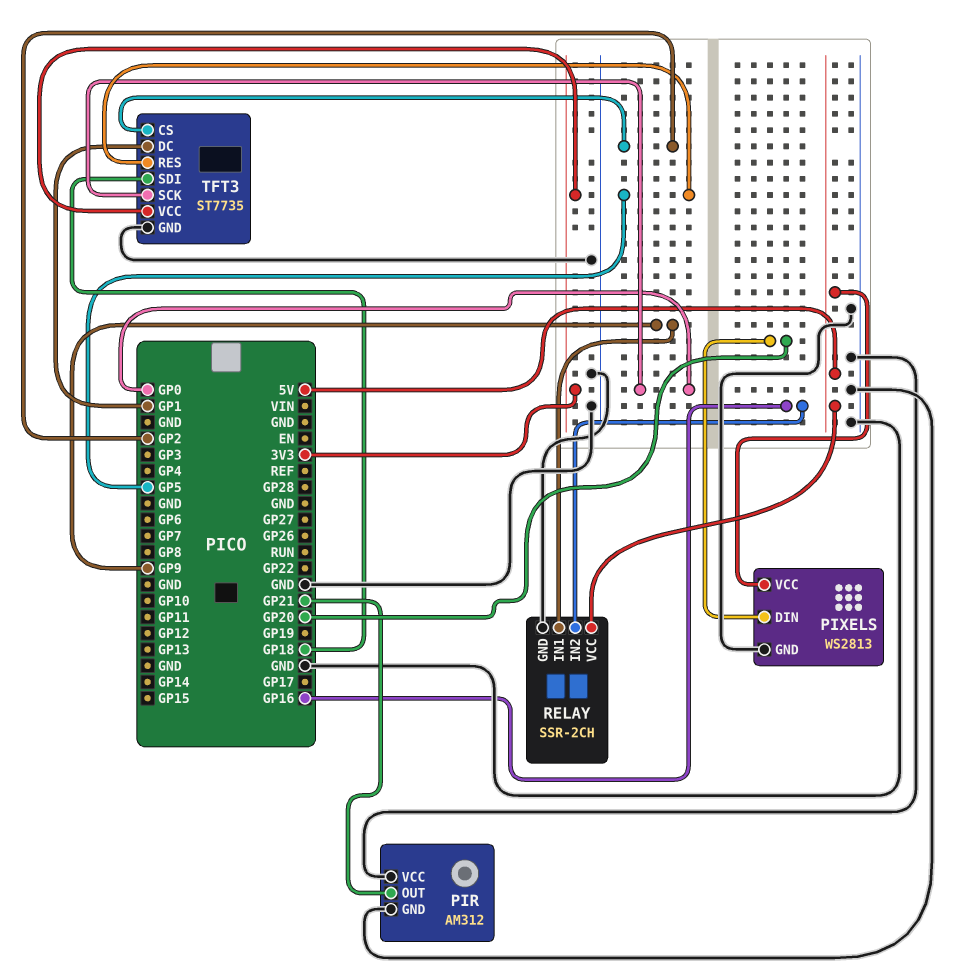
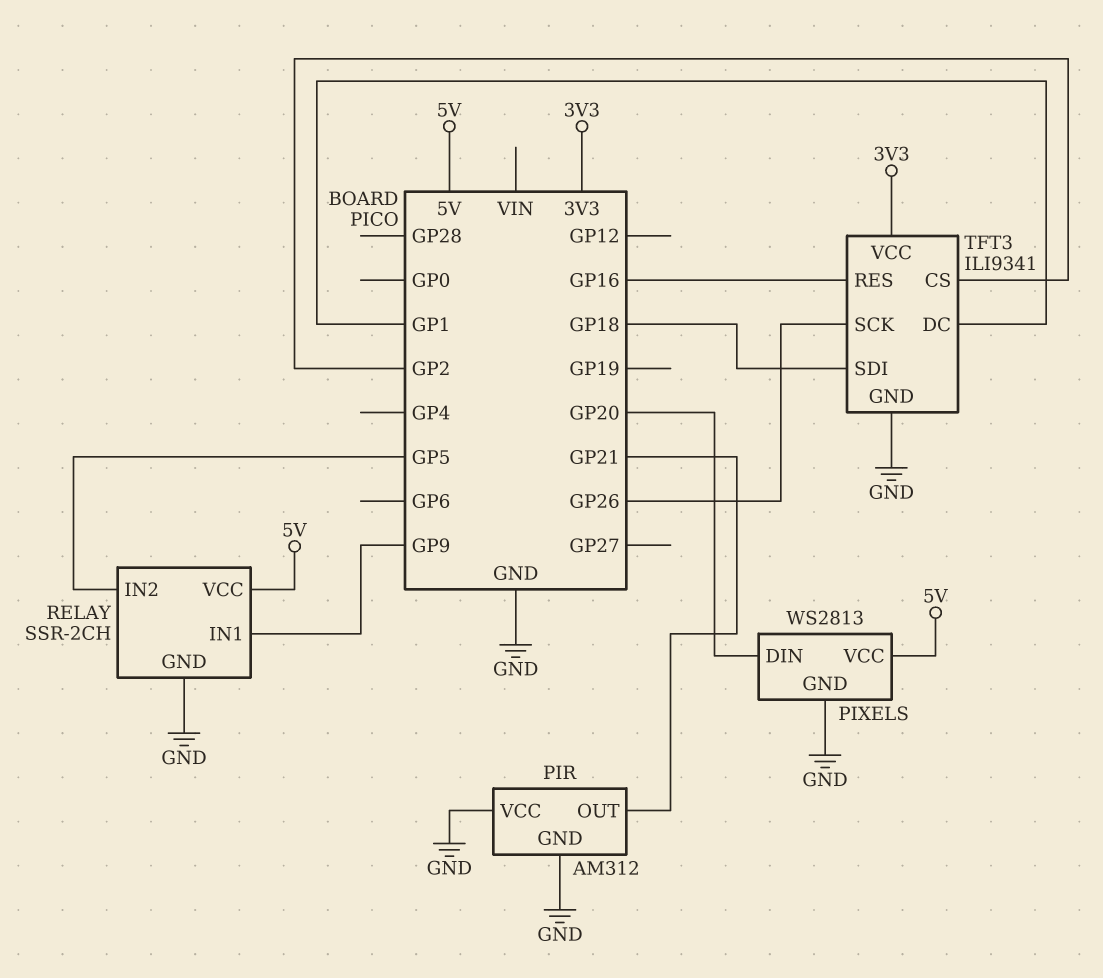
RELAY pin IN2: GP16 -> GP5
TFT3: ST7735 -> ILI9341
TFT3 pin RES: GP5 -> GP16
TFT3 pin SCK: GP0 -> GP26

